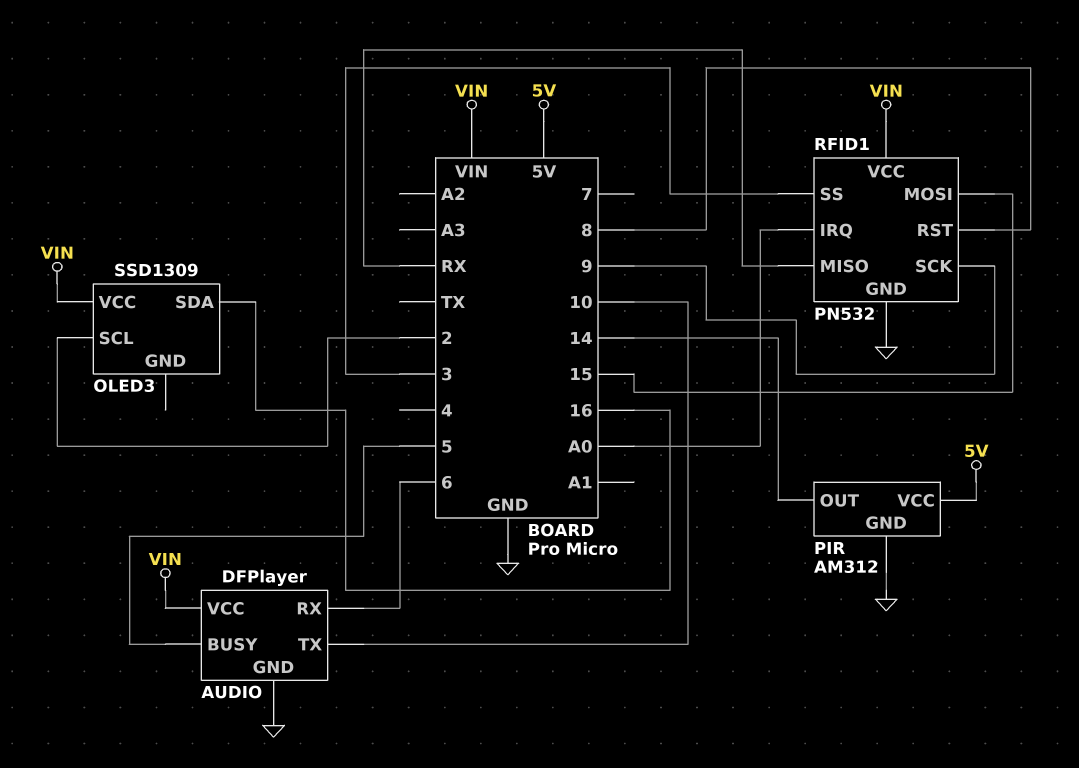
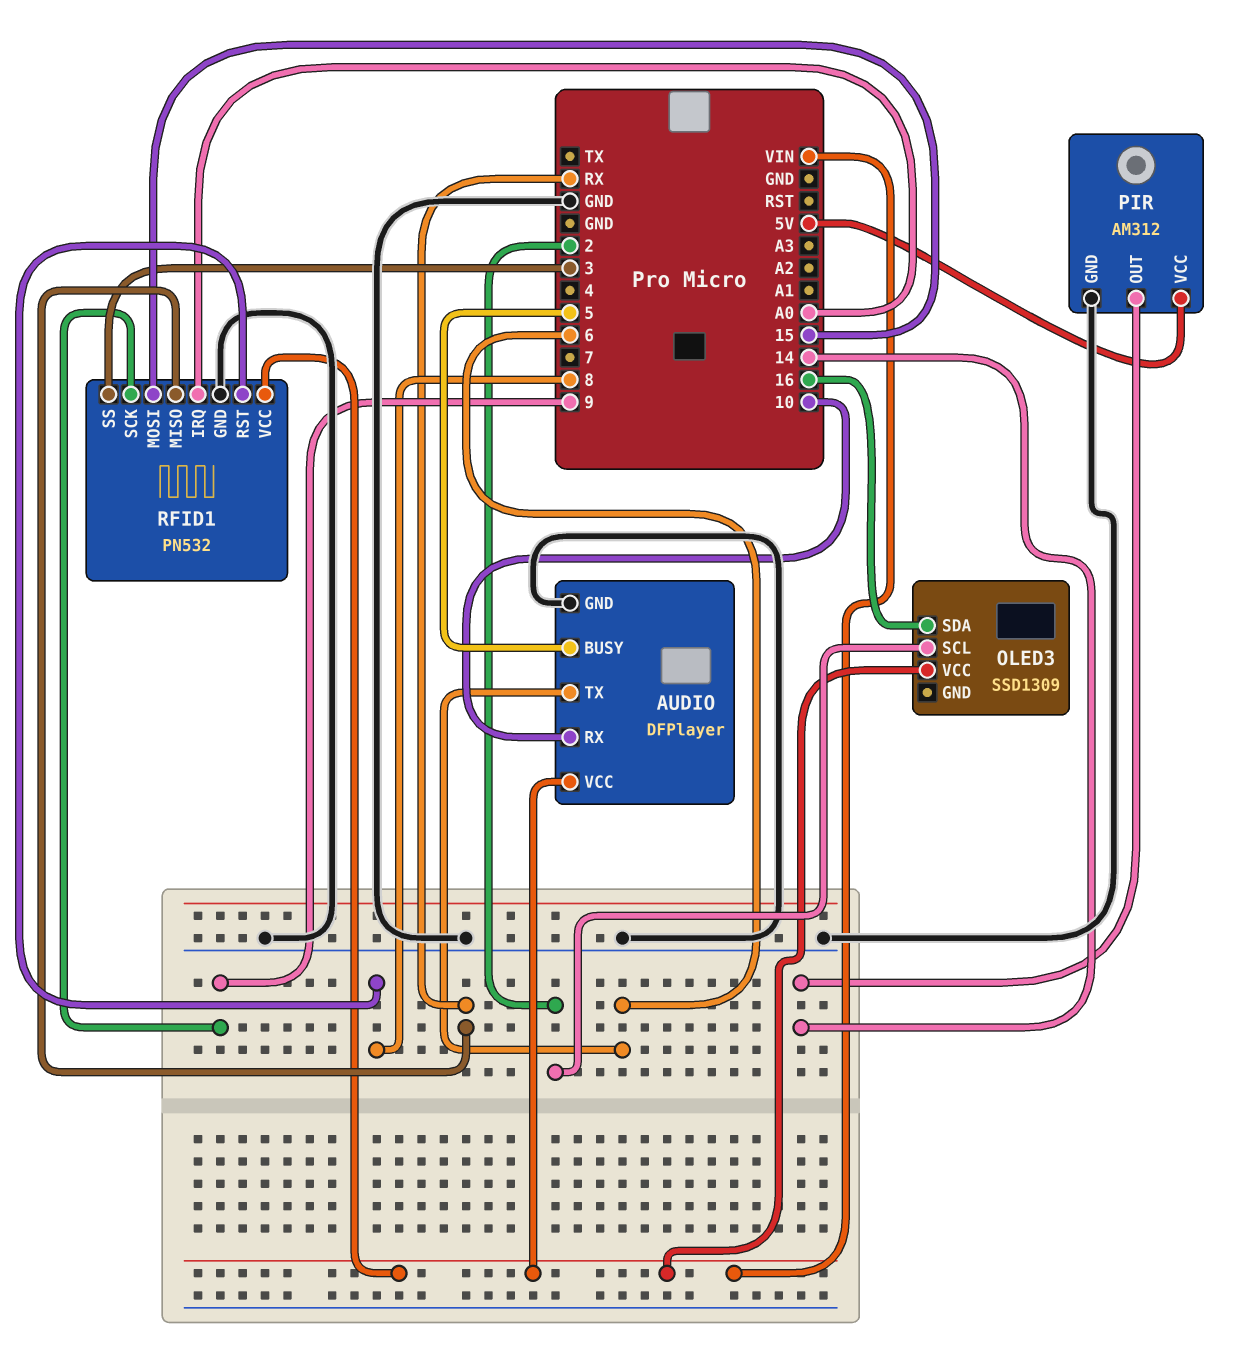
AUDIO pin RX: 6 -> 10
AUDIO pin TX: 10 -> 6

